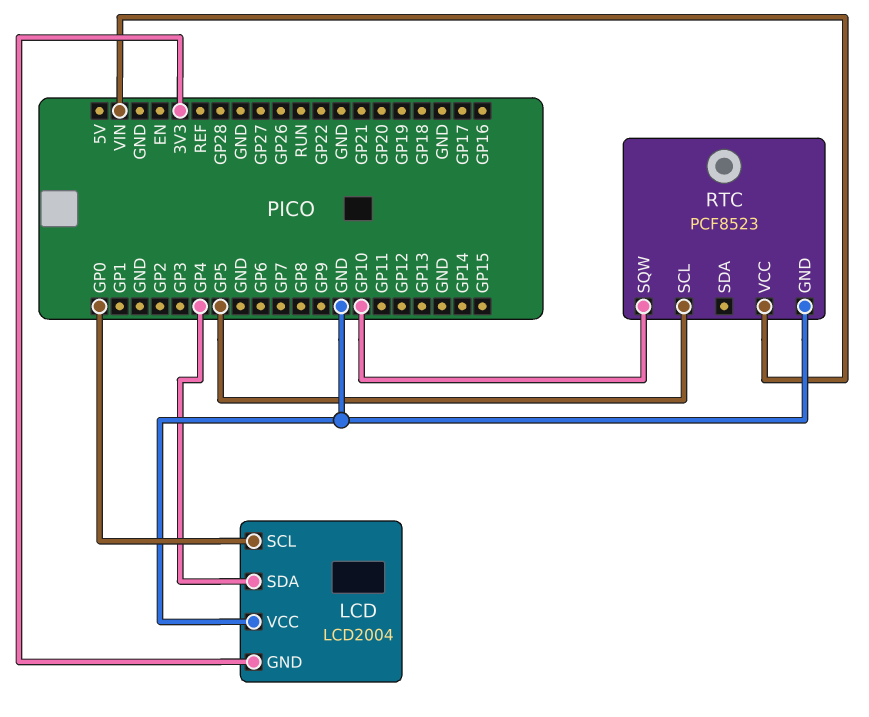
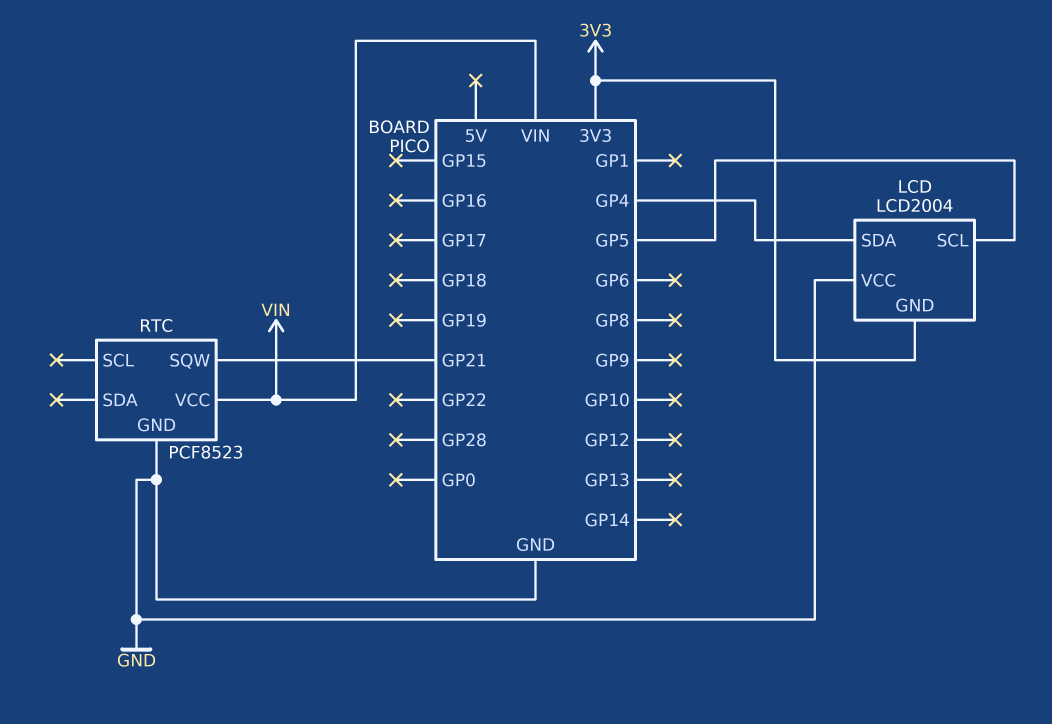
LCD pin SCL: GP0 -> GP5
RTC pin SCL: GP5 -> none
RTC pin SQW: GP10 -> GP21

